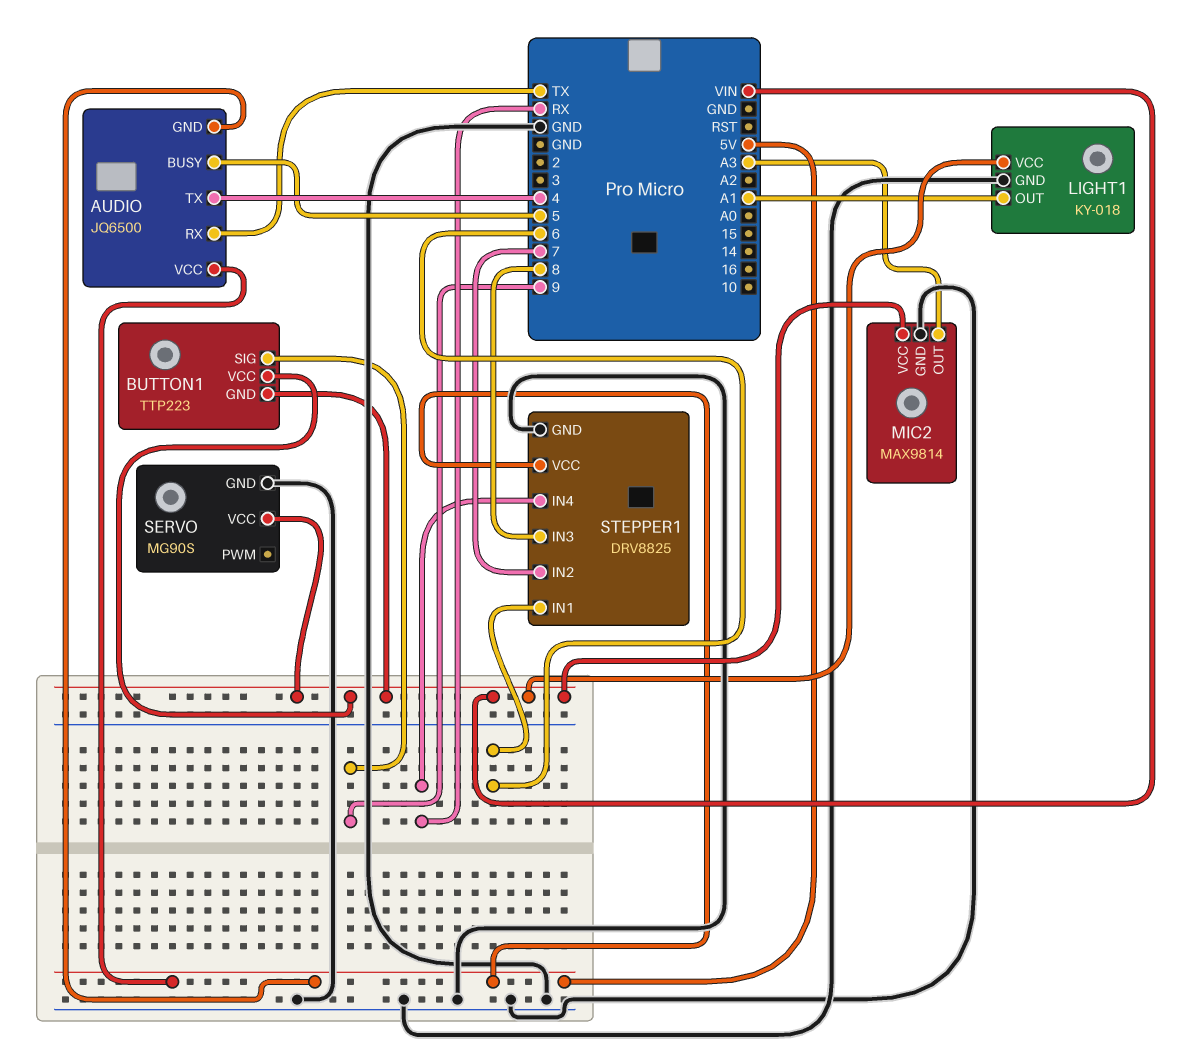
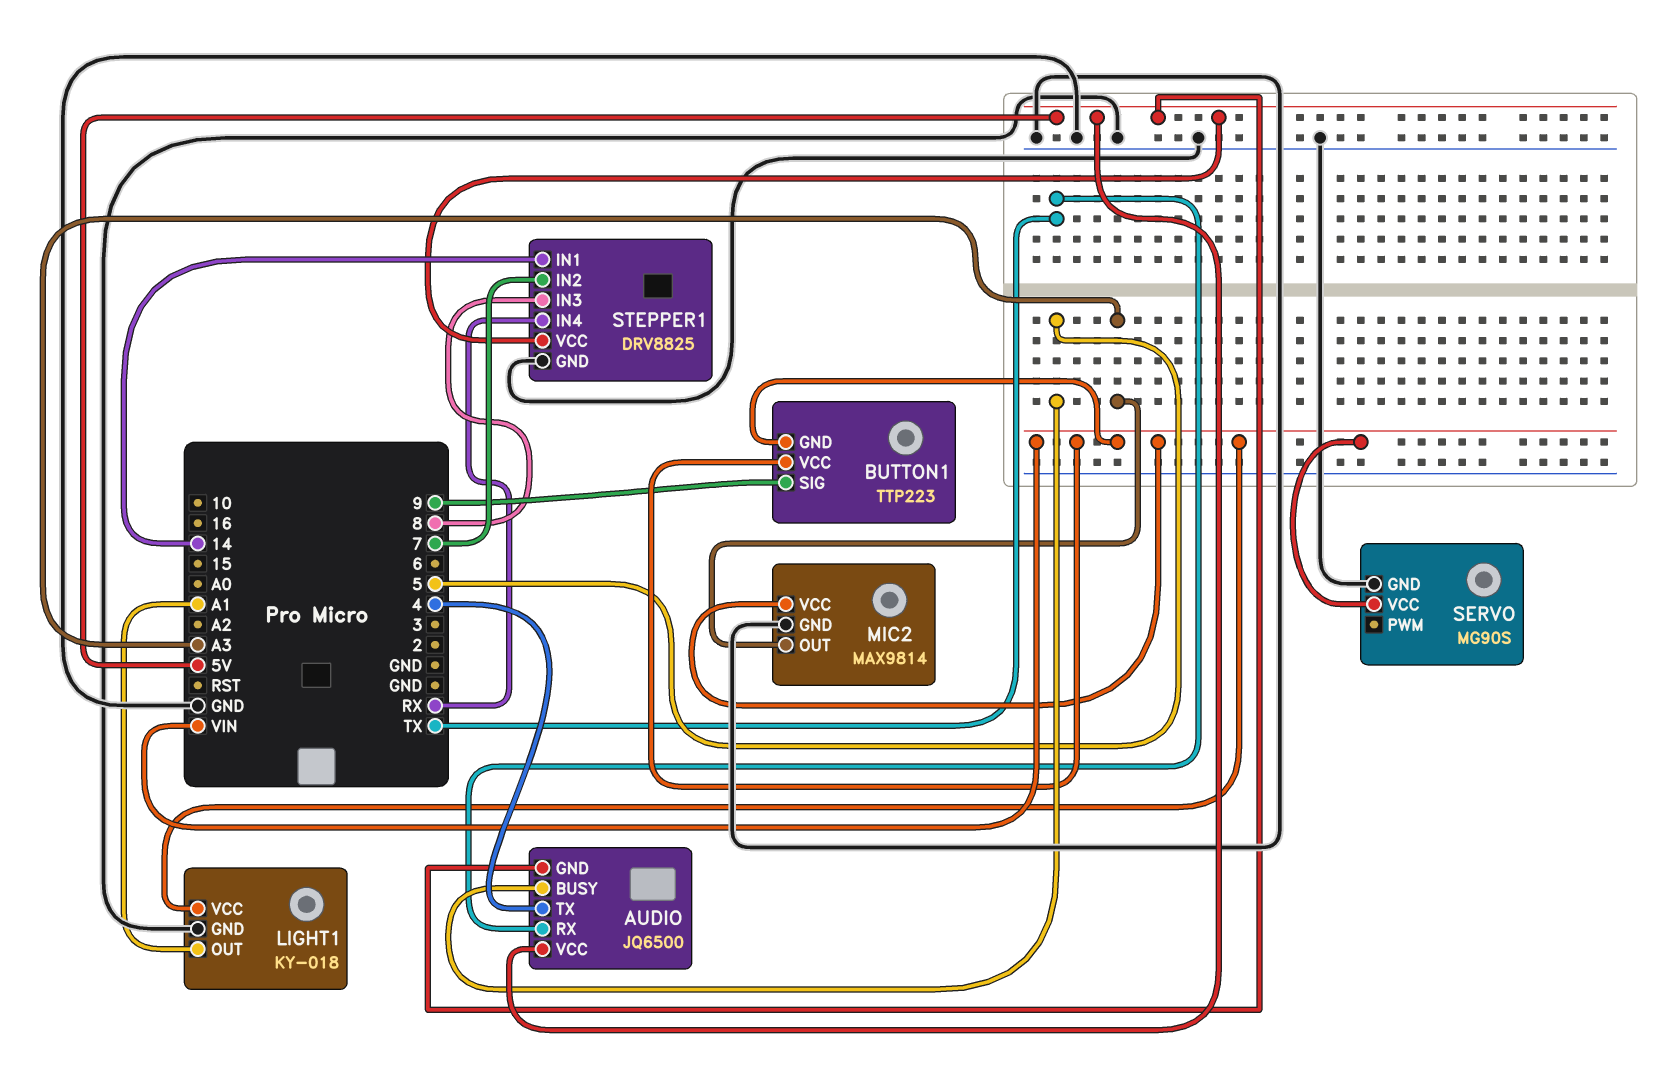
STEPPER1 pin IN1: 6 -> 14

